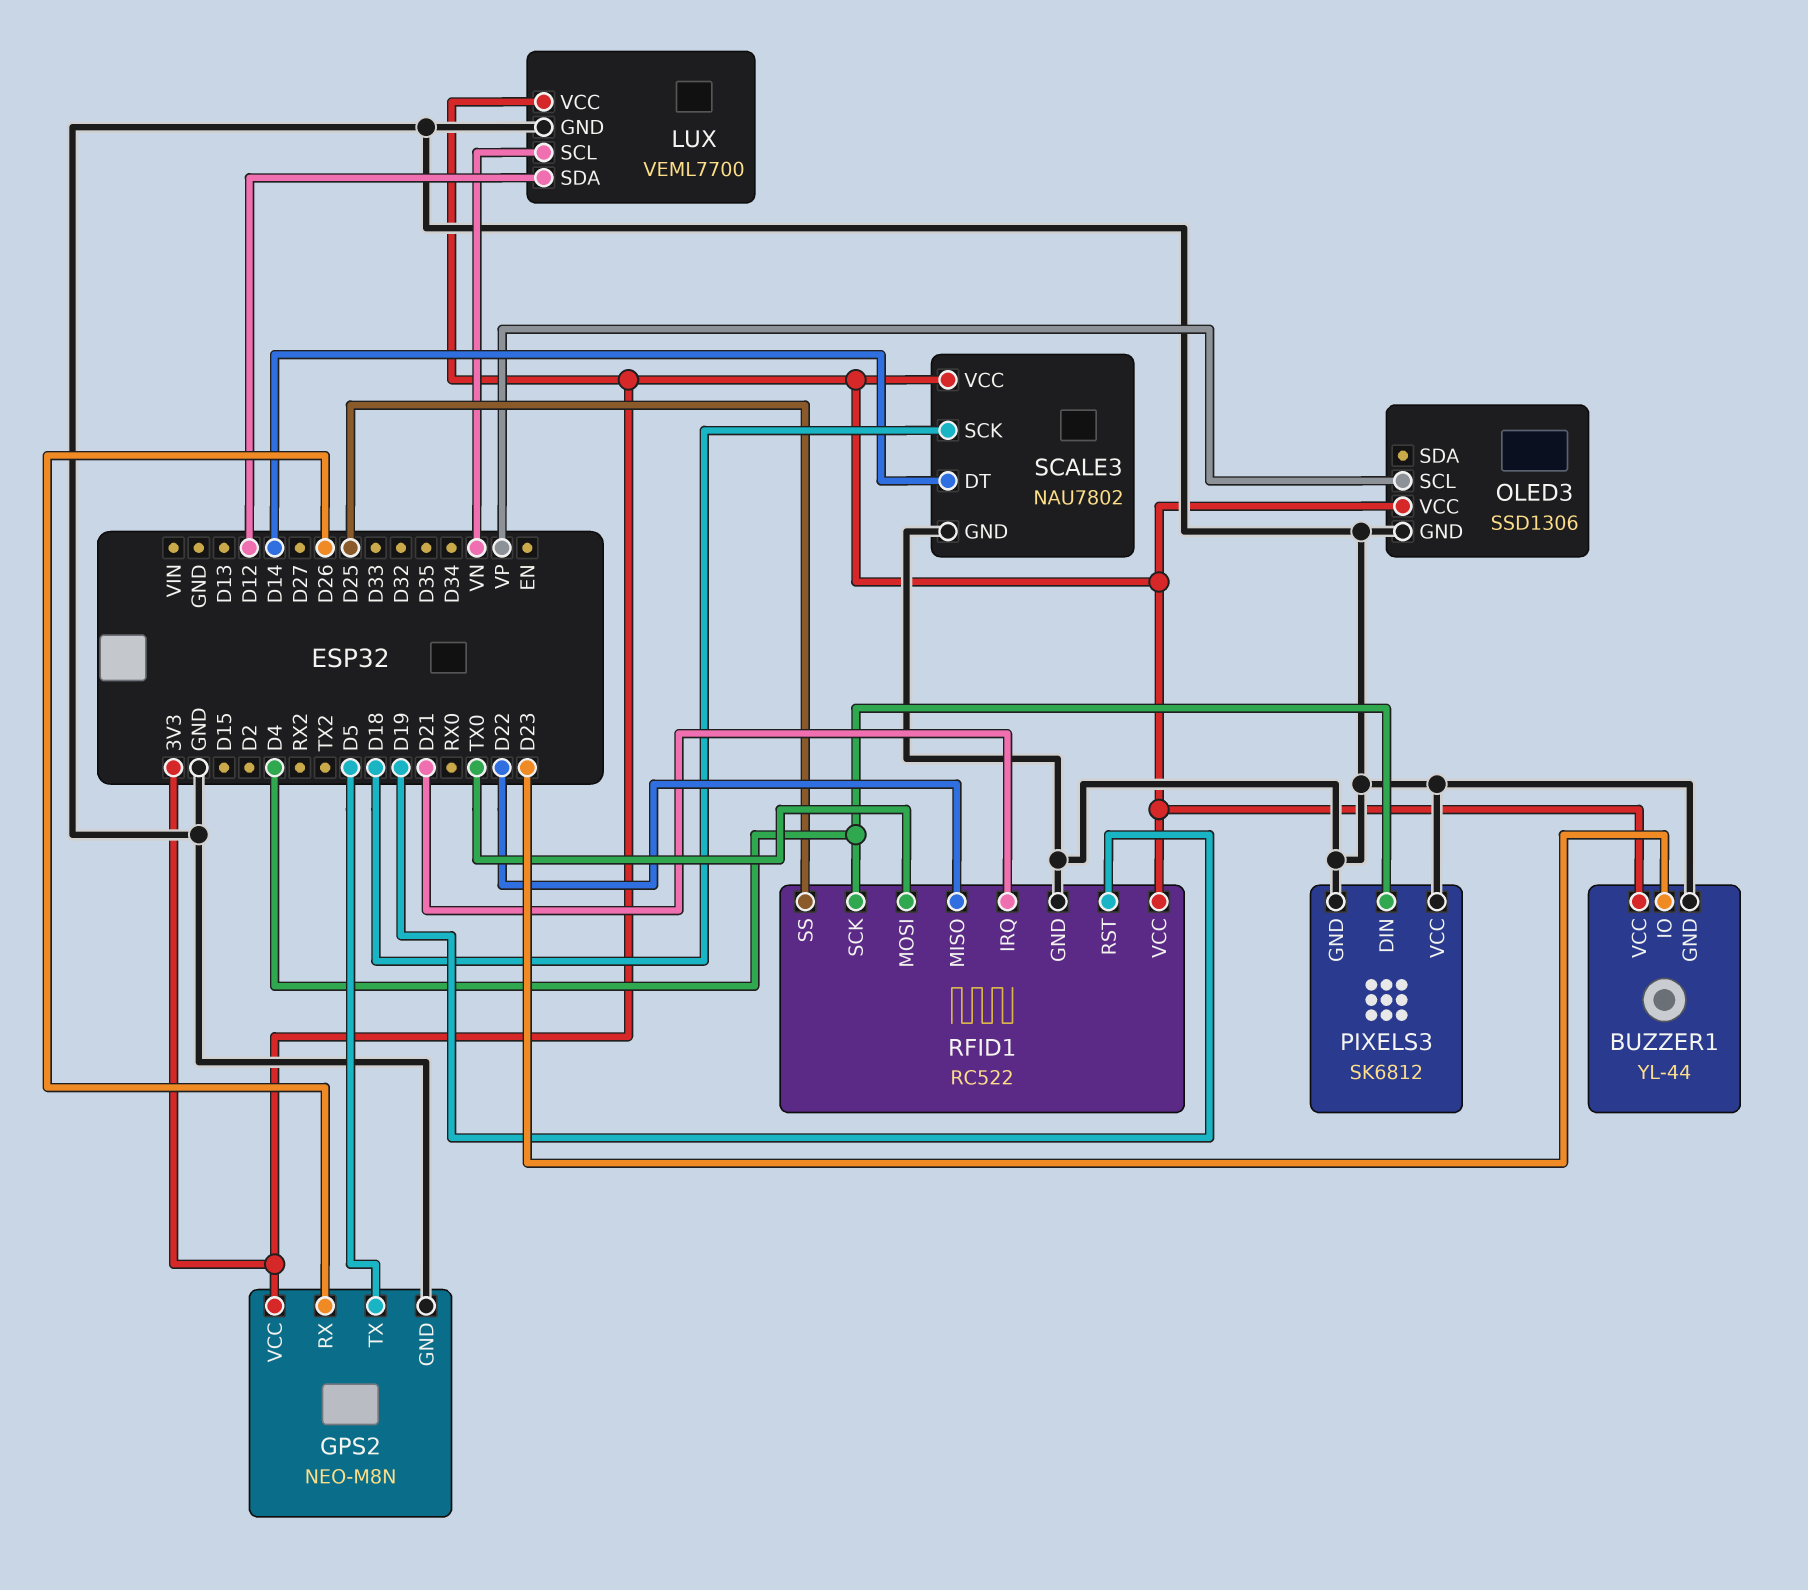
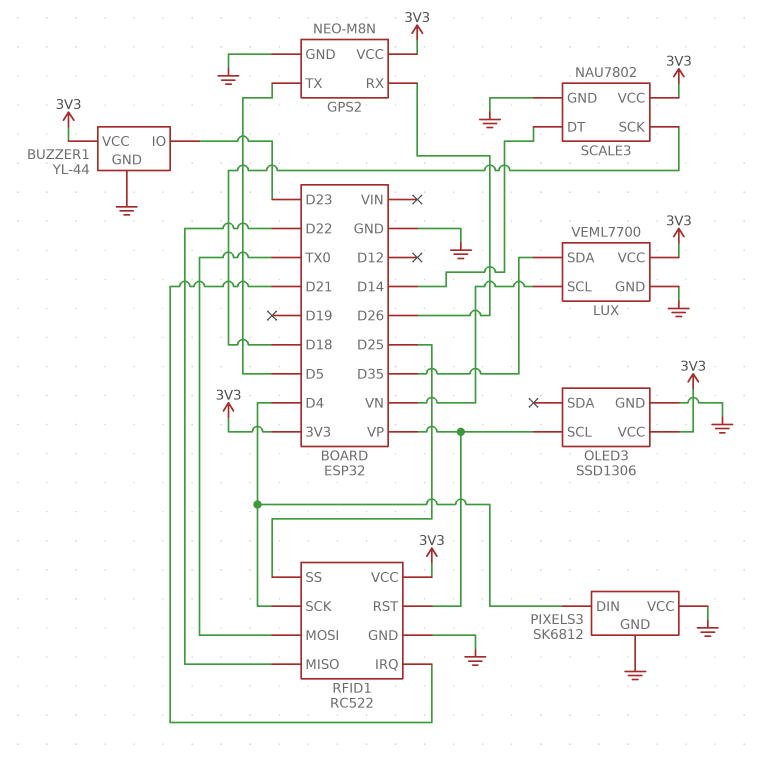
LUX pin SDA: D12 -> D35
RFID1 pin RST: D19 -> VP

